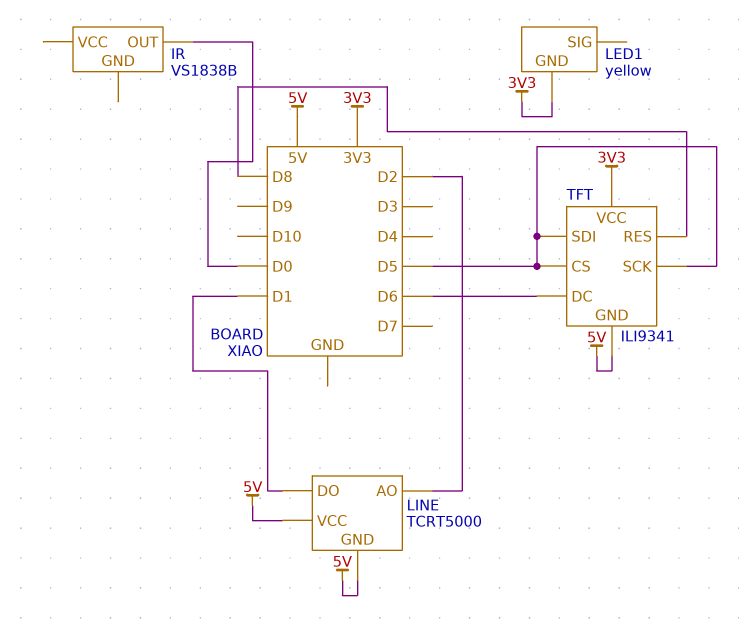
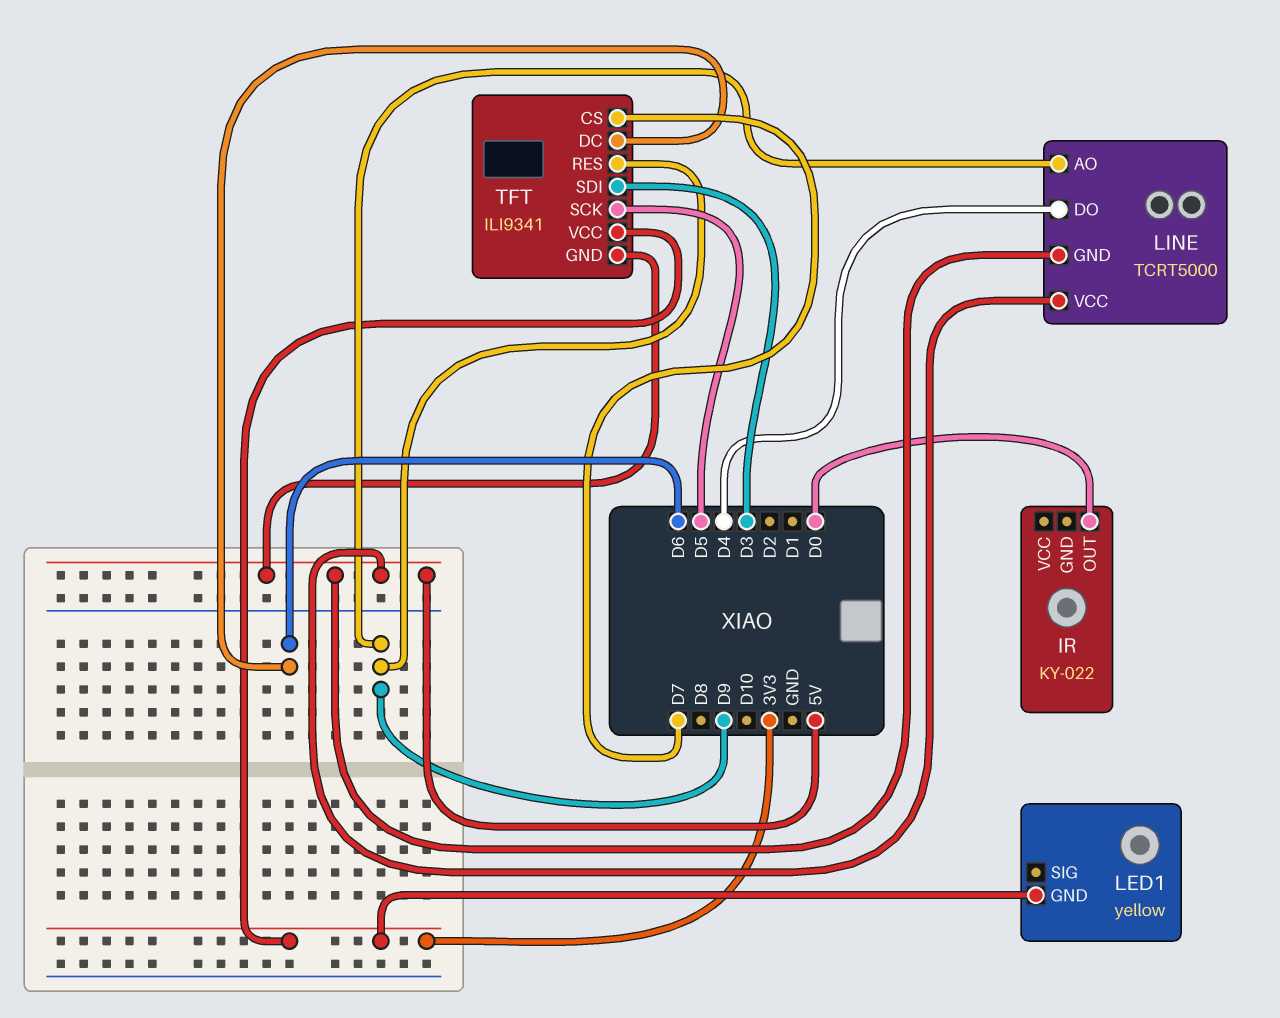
IR: VS1838B -> KY-022
LINE pin AO: D2 -> D9
LINE pin DO: D1 -> D4
TFT pin CS: D5 -> D7
TFT pin RES: D8 -> D9
TFT pin SDI: D5 -> D3

